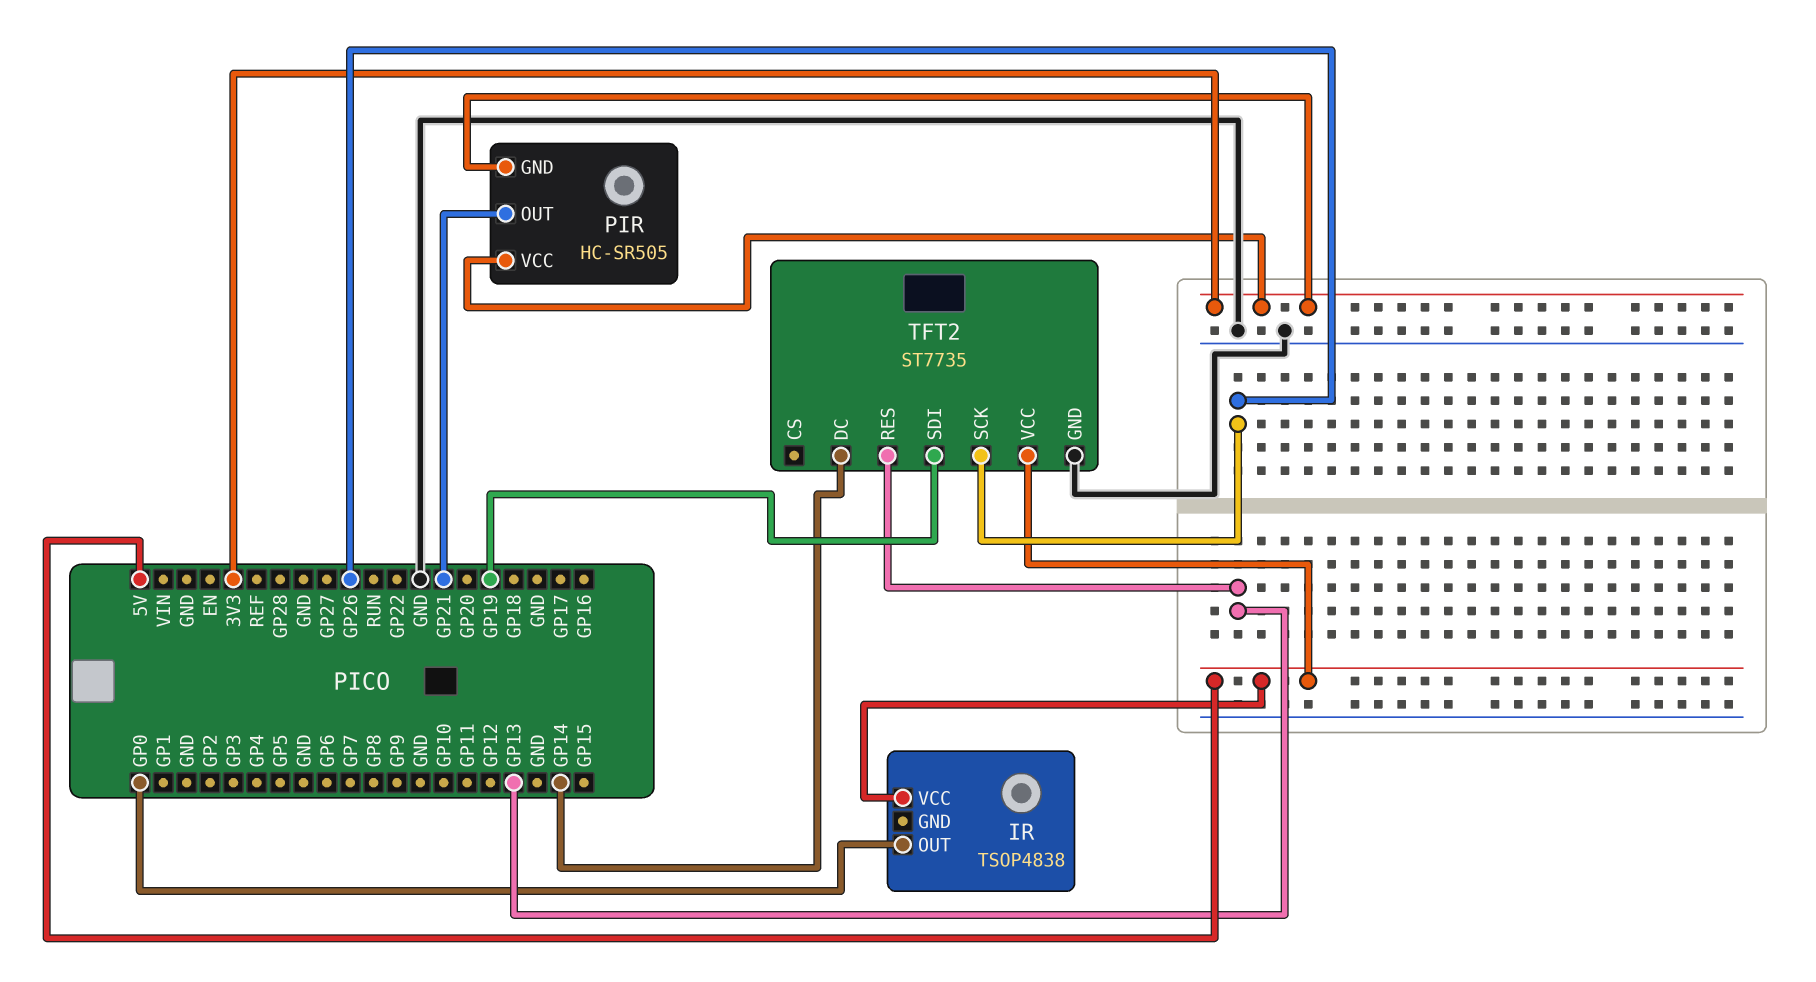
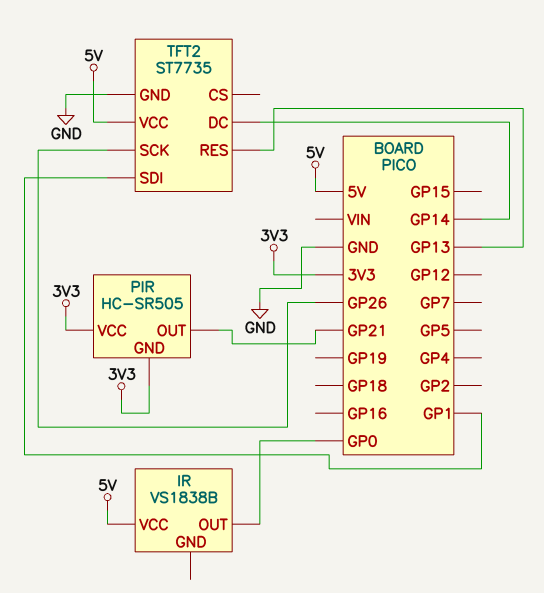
IR: TSOP4838 -> VS1838B
TFT2 pin SDI: GP19 -> GP1

